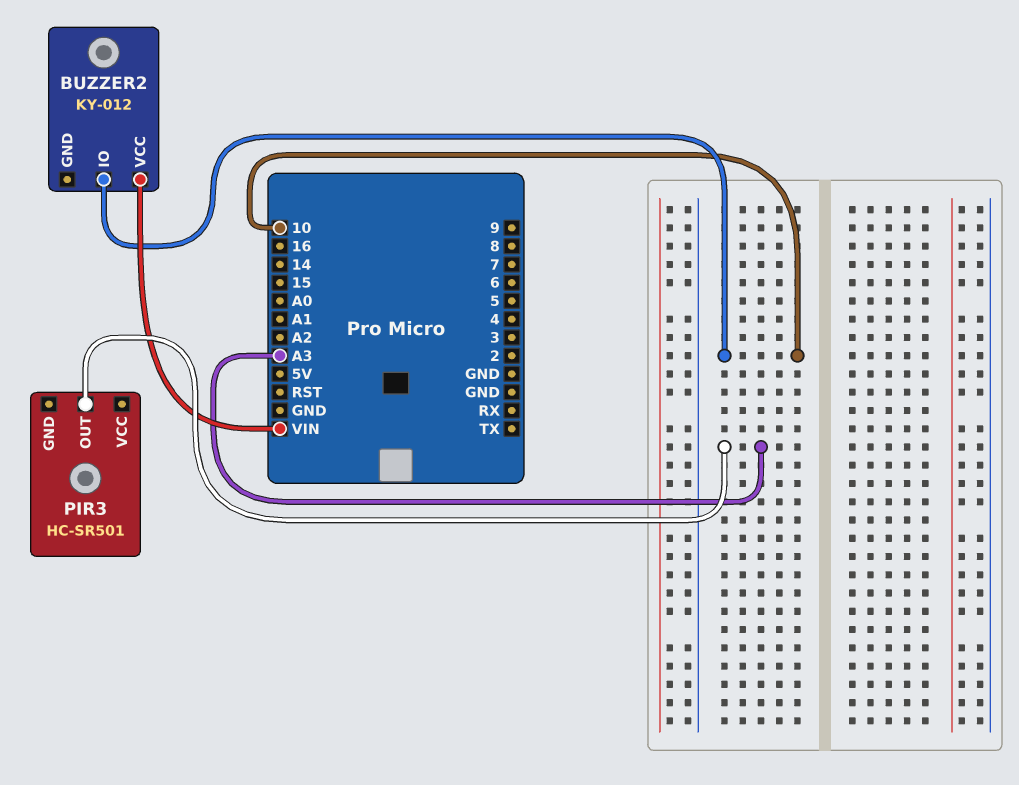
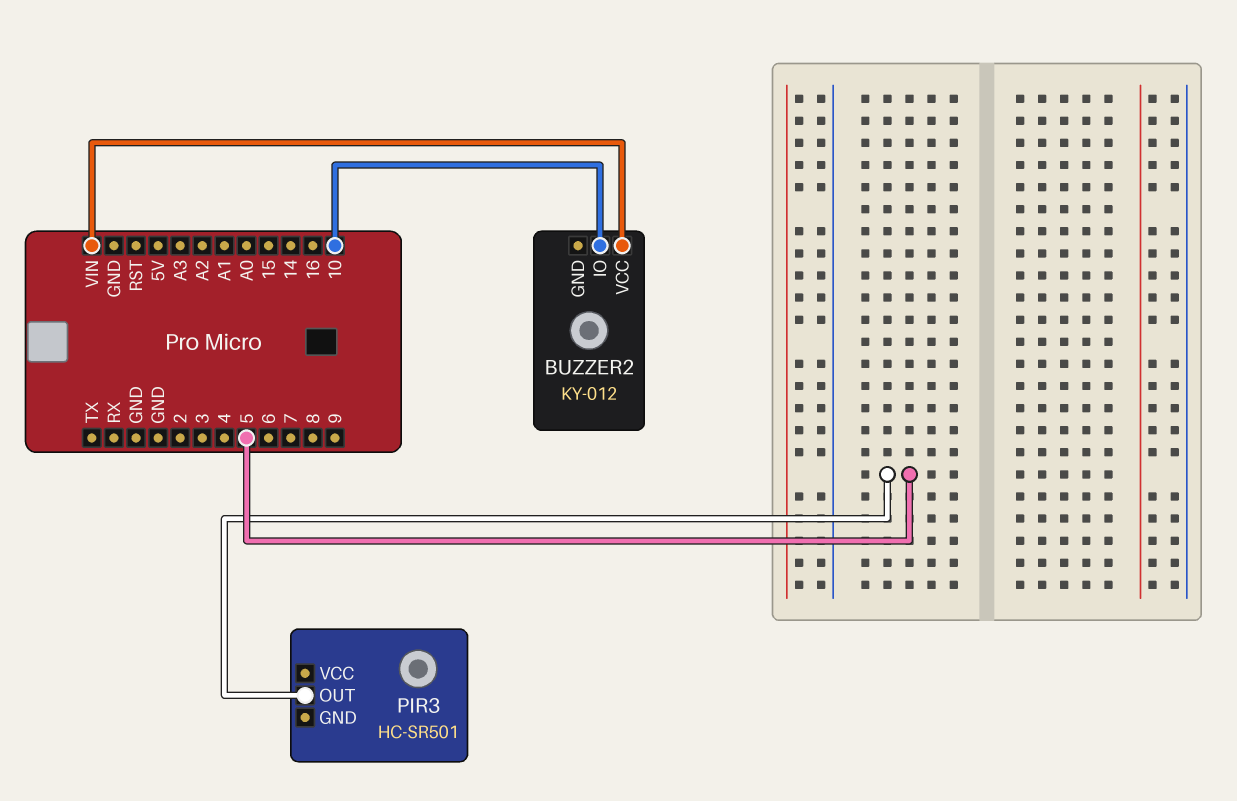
PIR3 pin OUT: A3 -> 5

